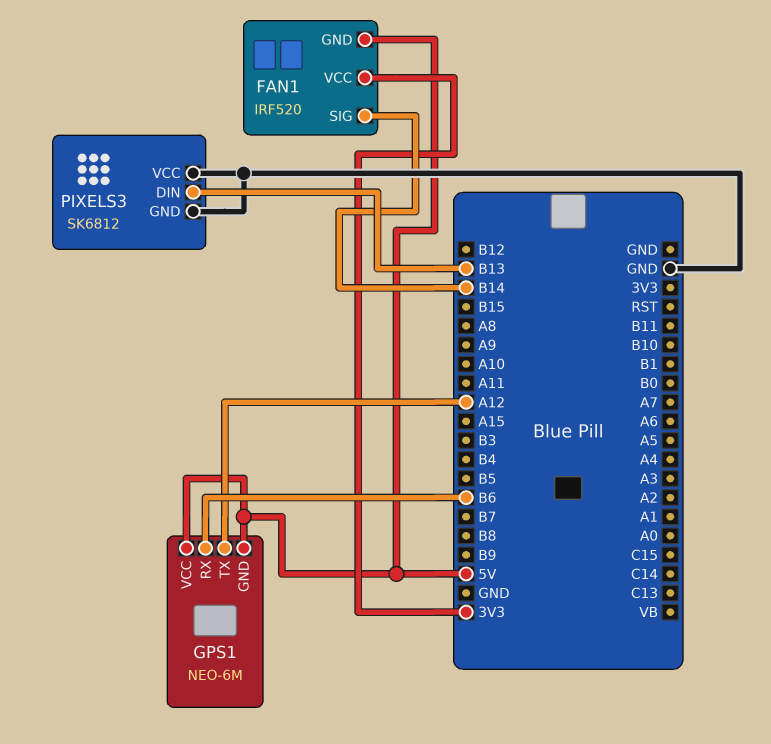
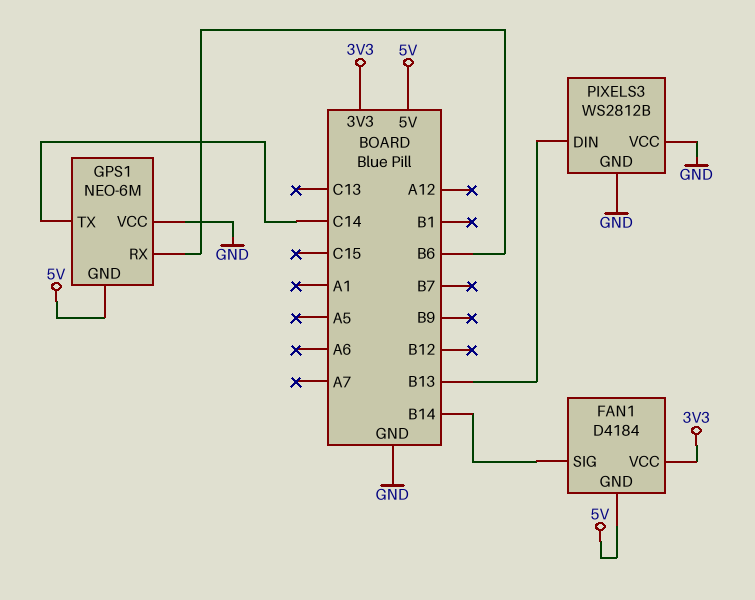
FAN1: IRF520 -> D4184
GPS1 pin TX: A12 -> C14
GPS1 pin VCC: 5V -> GND
PIXELS3: SK6812 -> WS2812B

